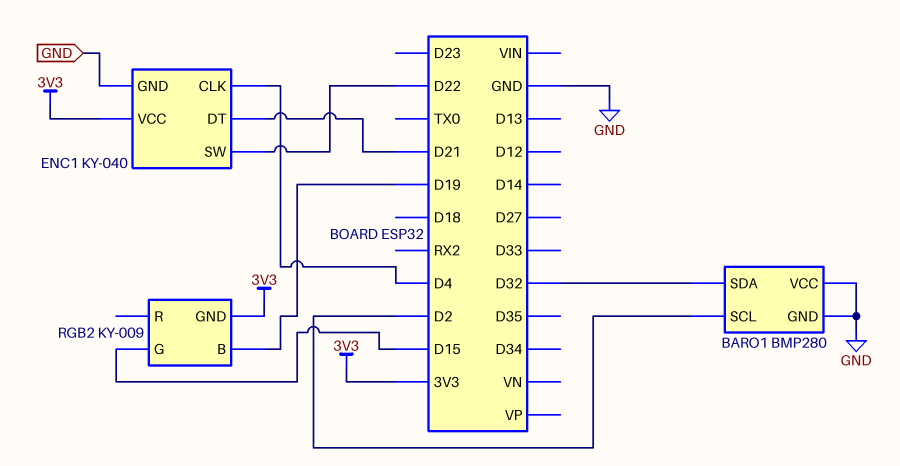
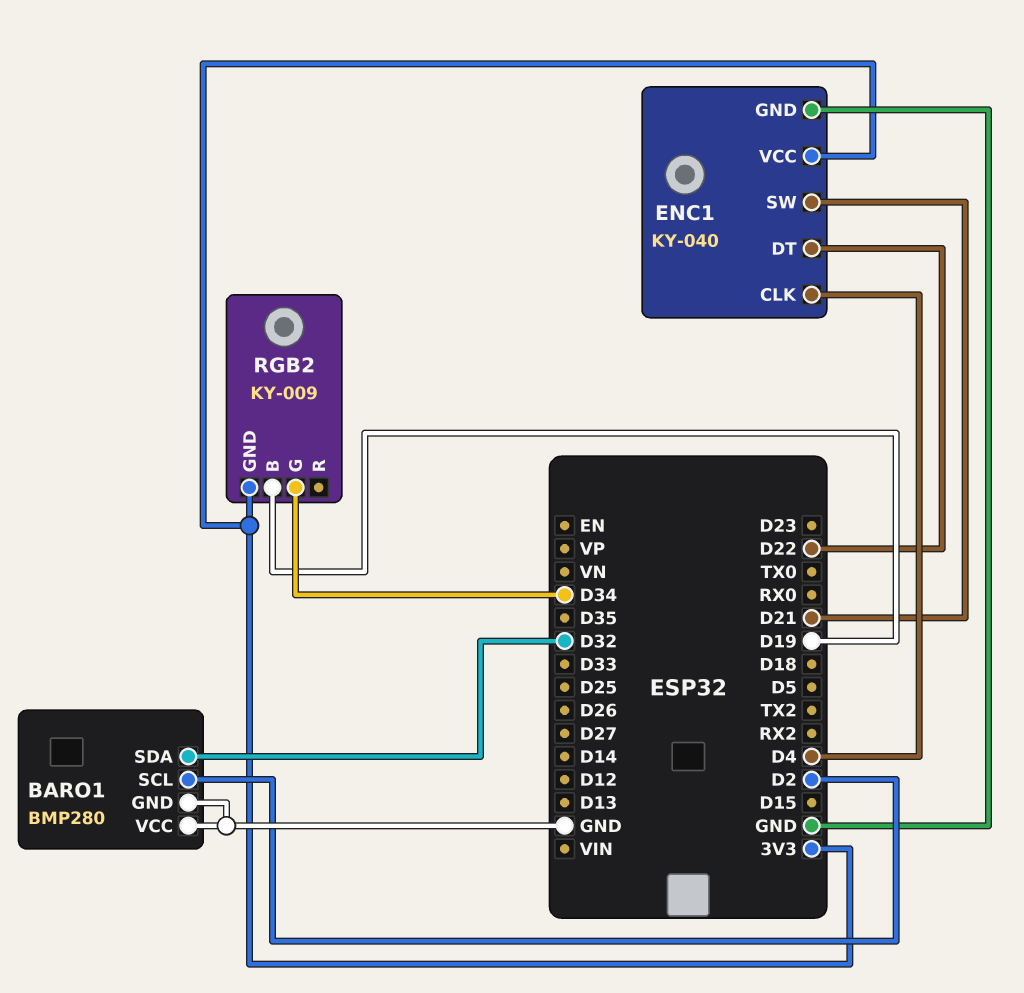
ENC1 pin DT: D21 -> D22
ENC1 pin SW: D22 -> D21
RGB2 pin G: D15 -> D34

